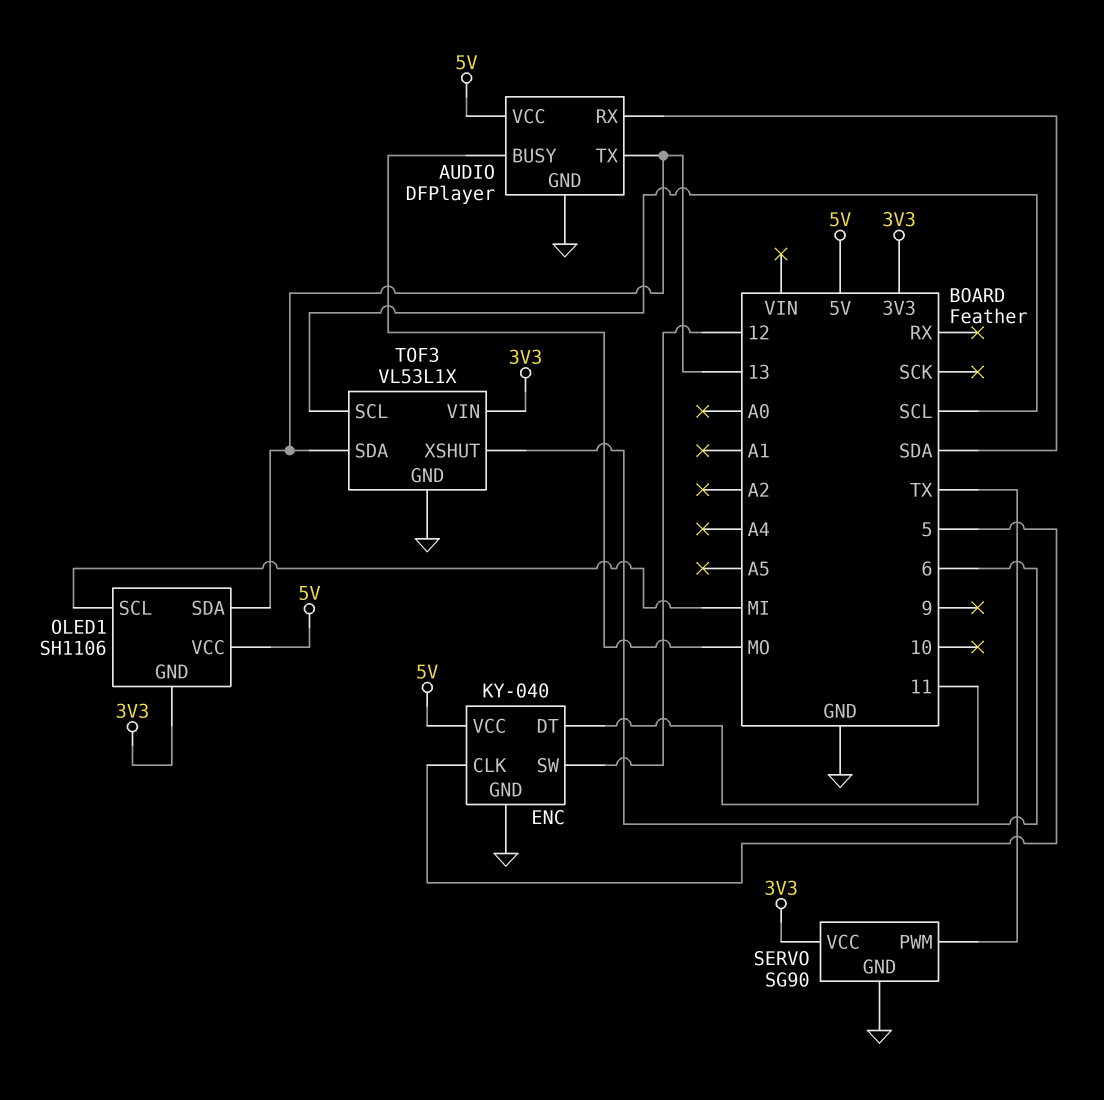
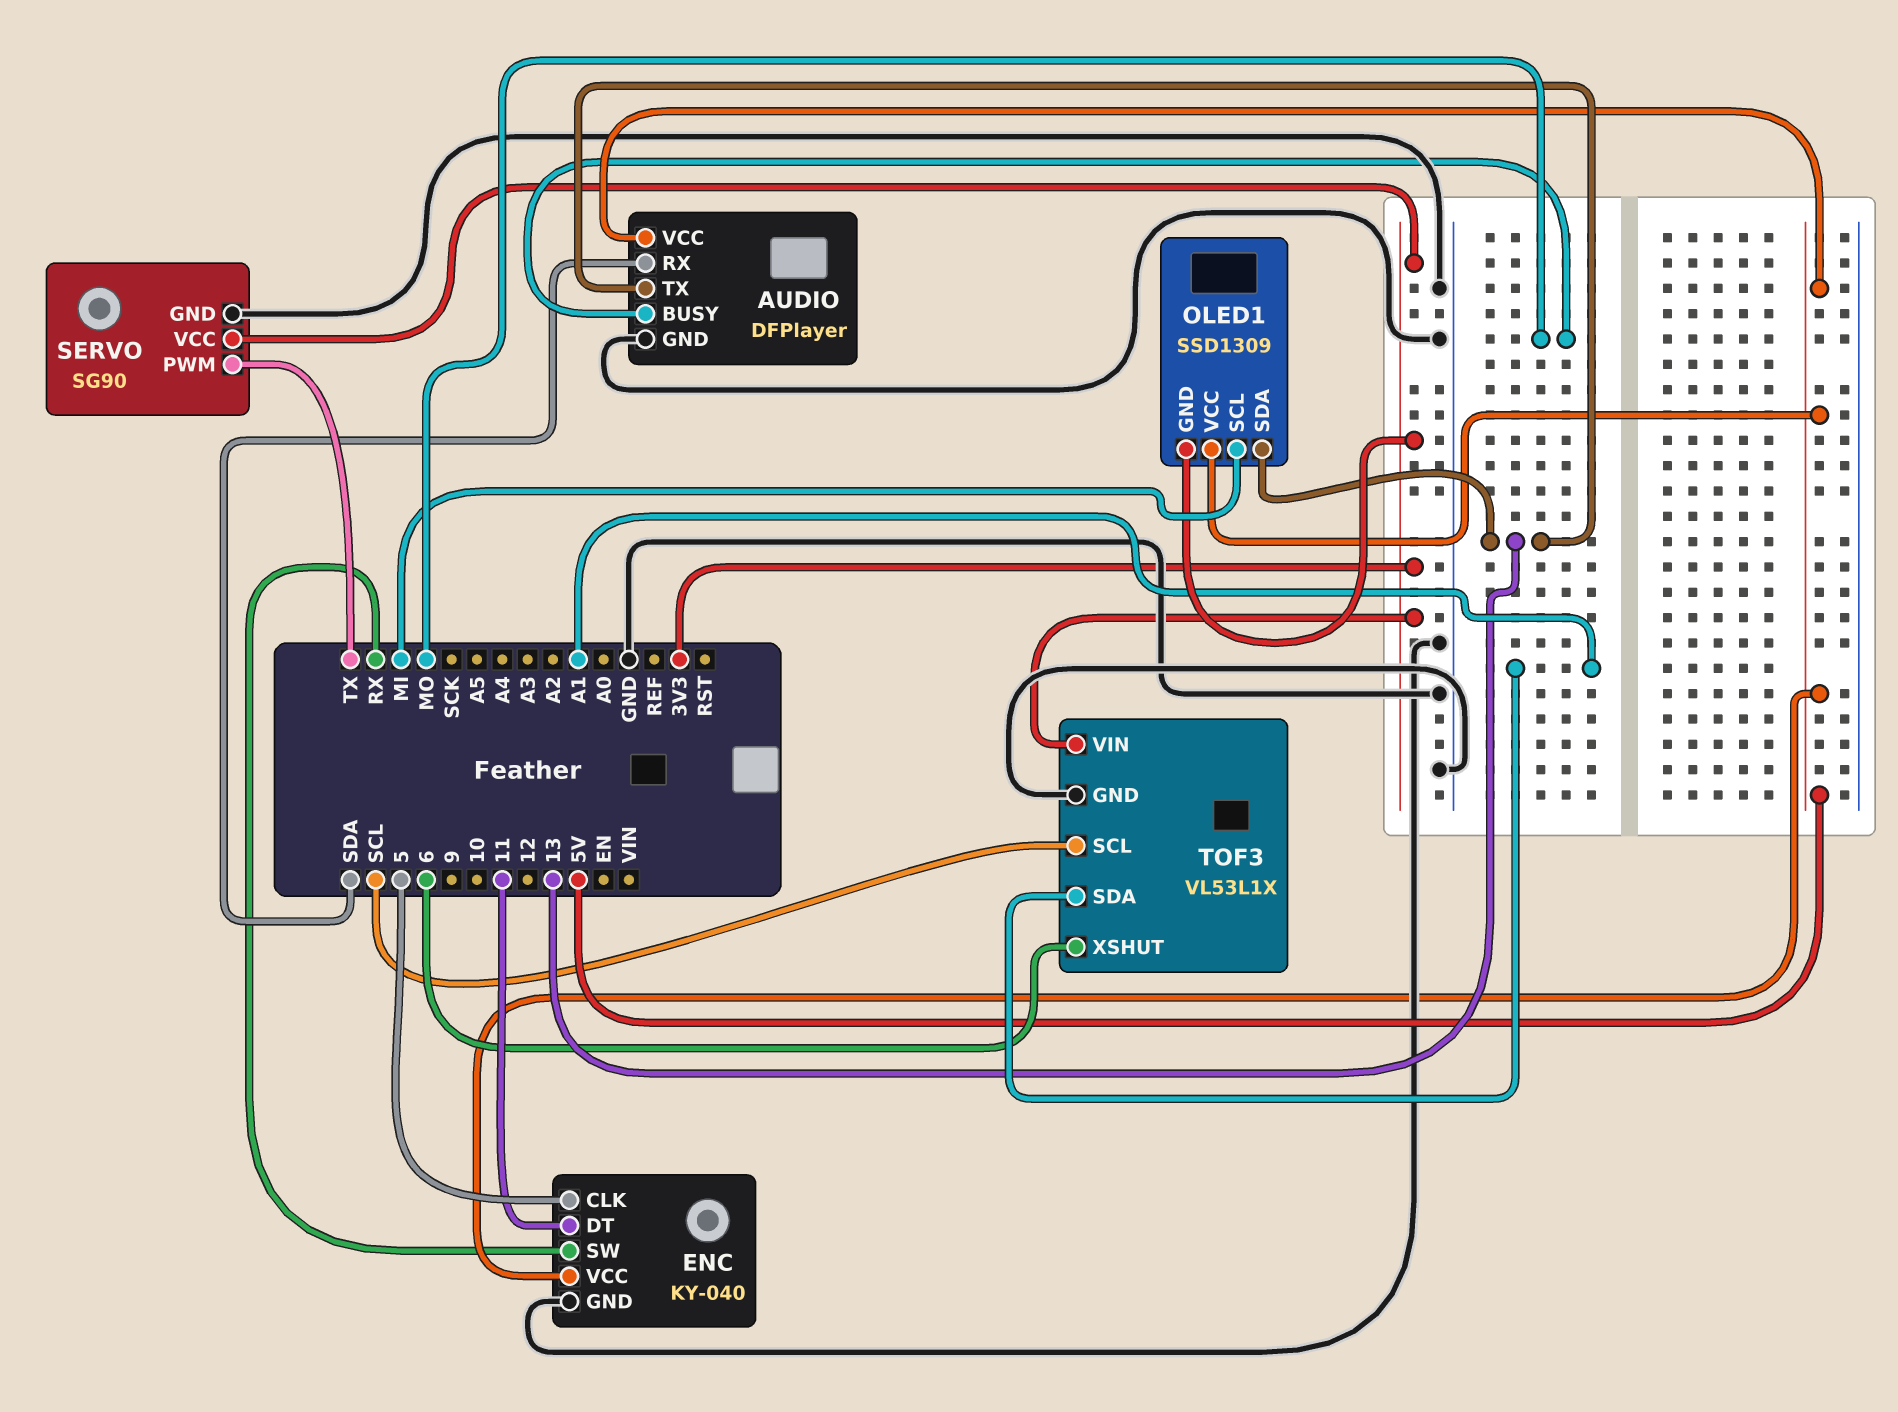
ENC pin SW: 12 -> RX
OLED1: SH1106 -> SSD1309
TOF3 pin SDA: 13 -> A1

